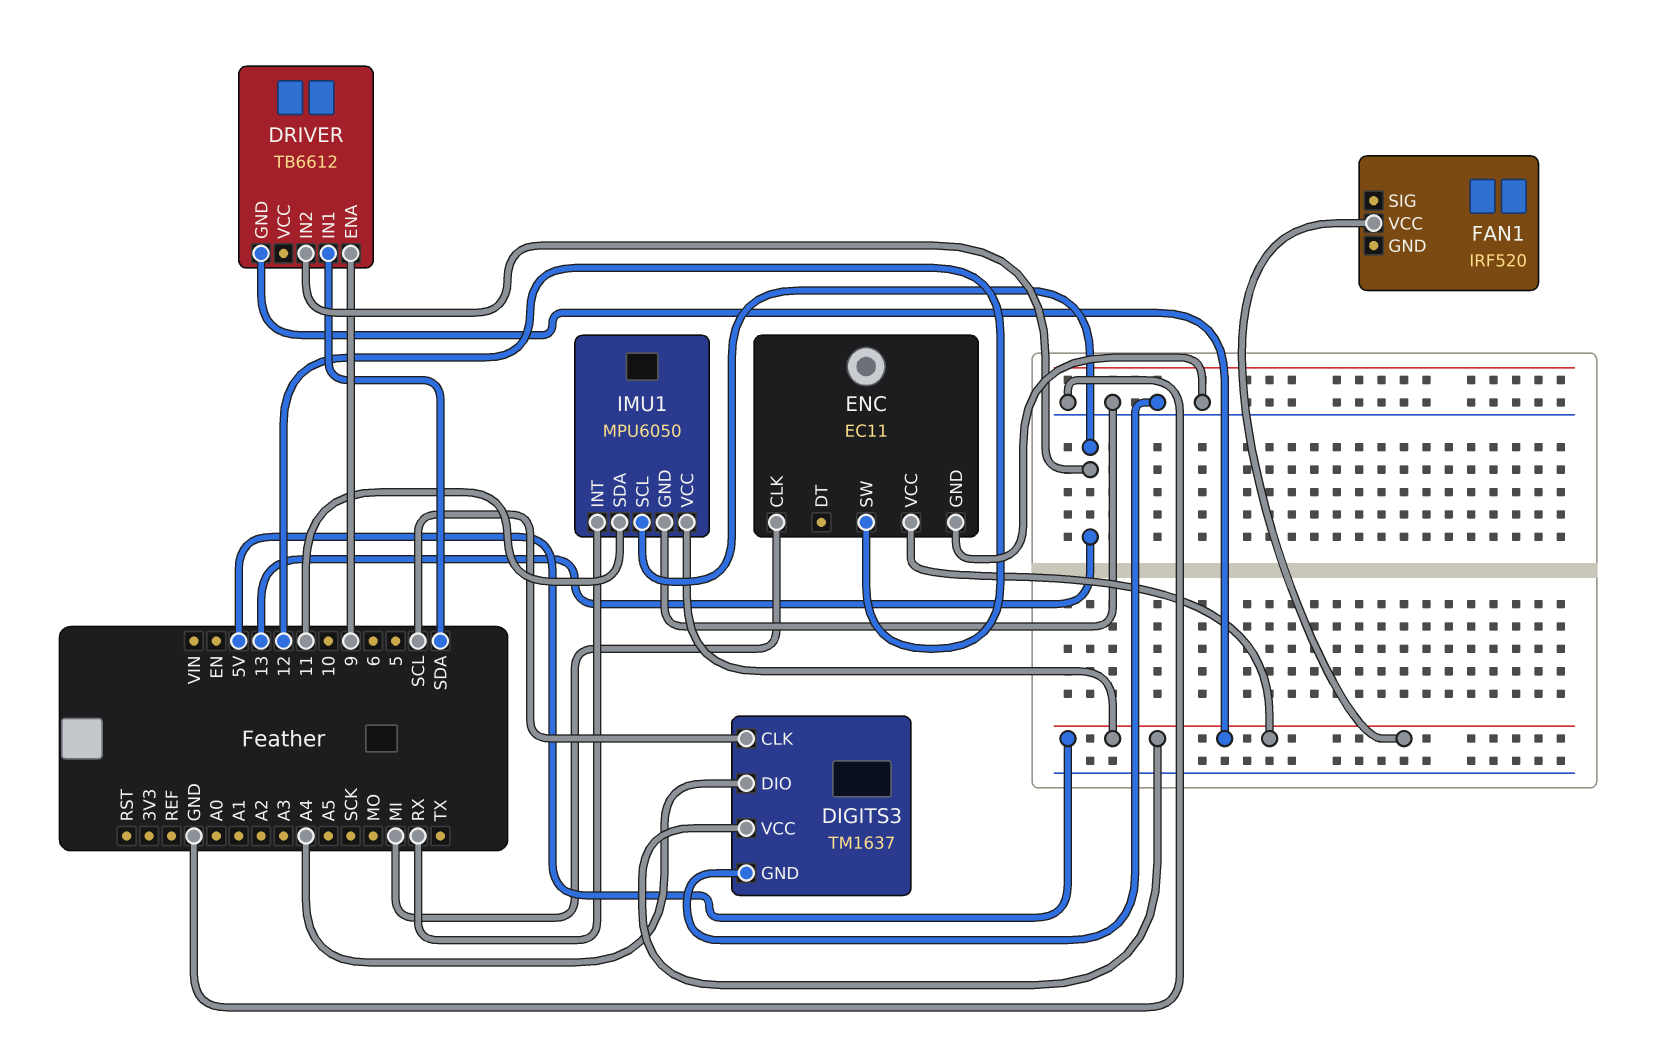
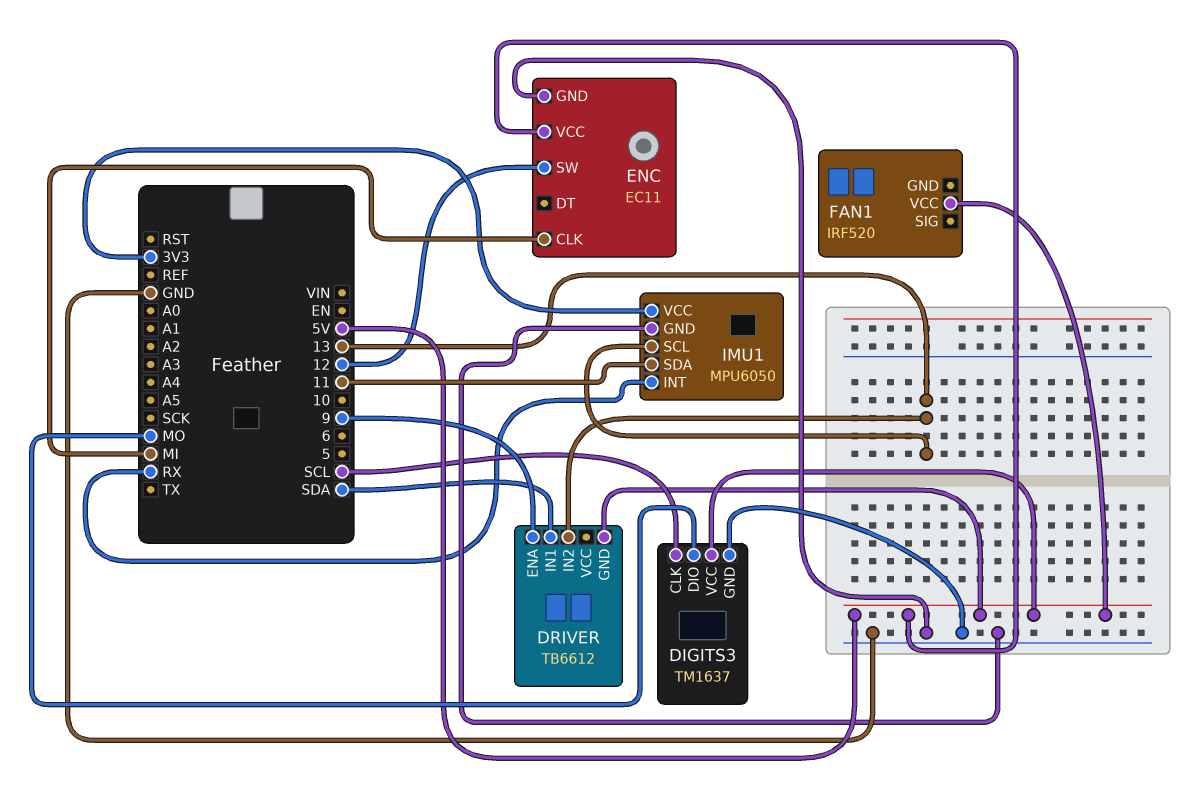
DIGITS3 pin DIO: A4 -> MO
IMU1 pin VCC: 5V -> 3V3

